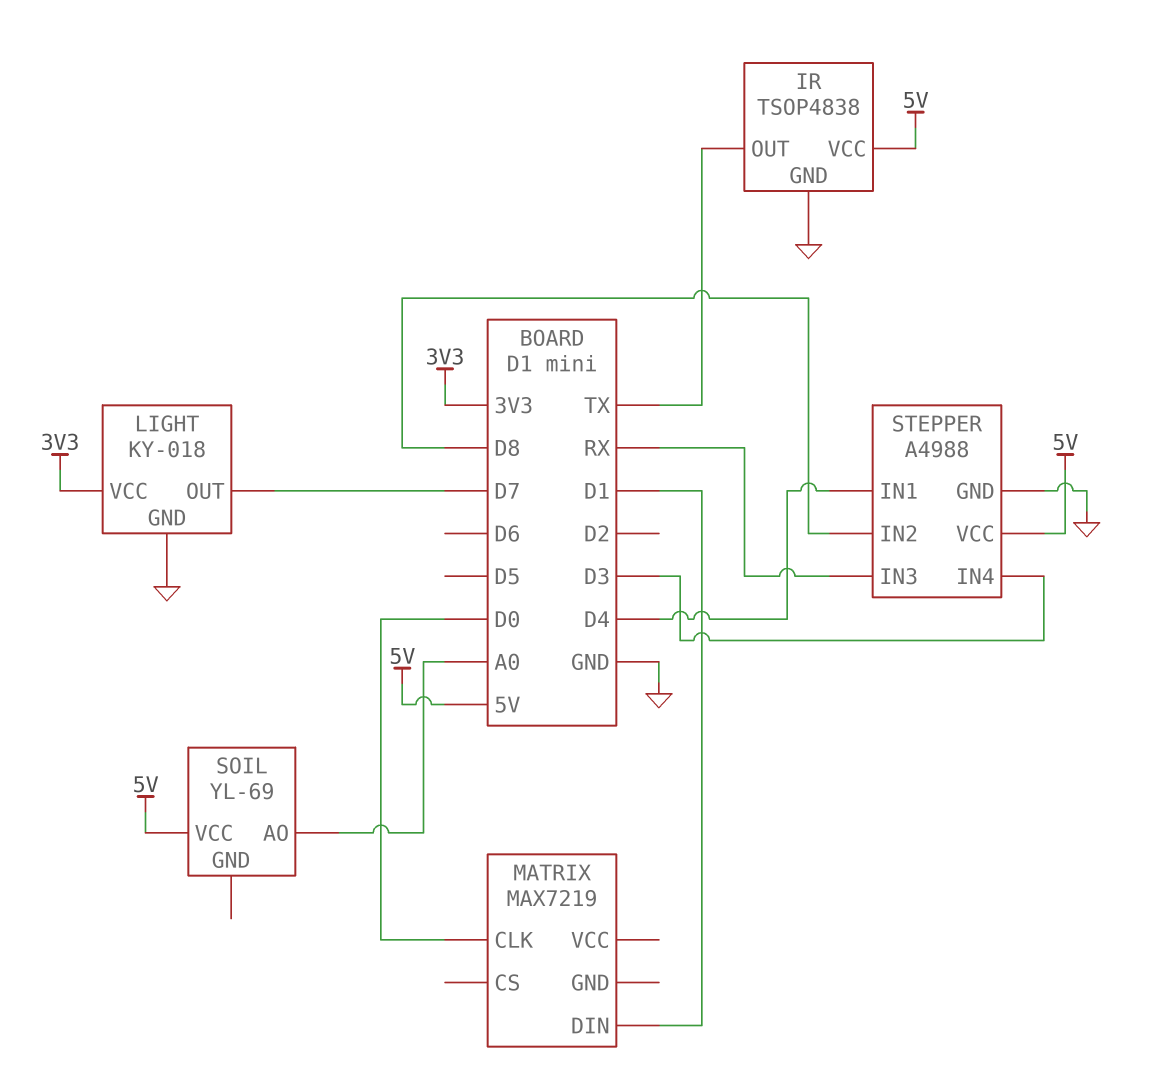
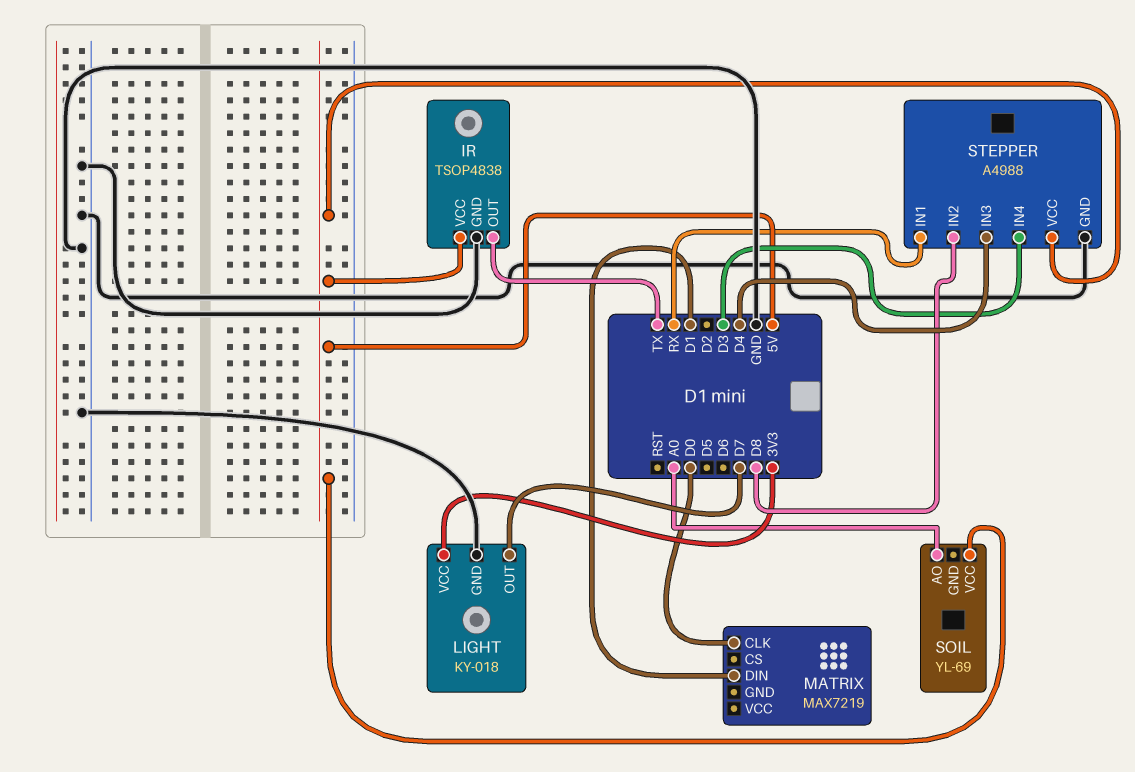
STEPPER pin IN1: D4 -> RX
STEPPER pin IN3: RX -> D4

